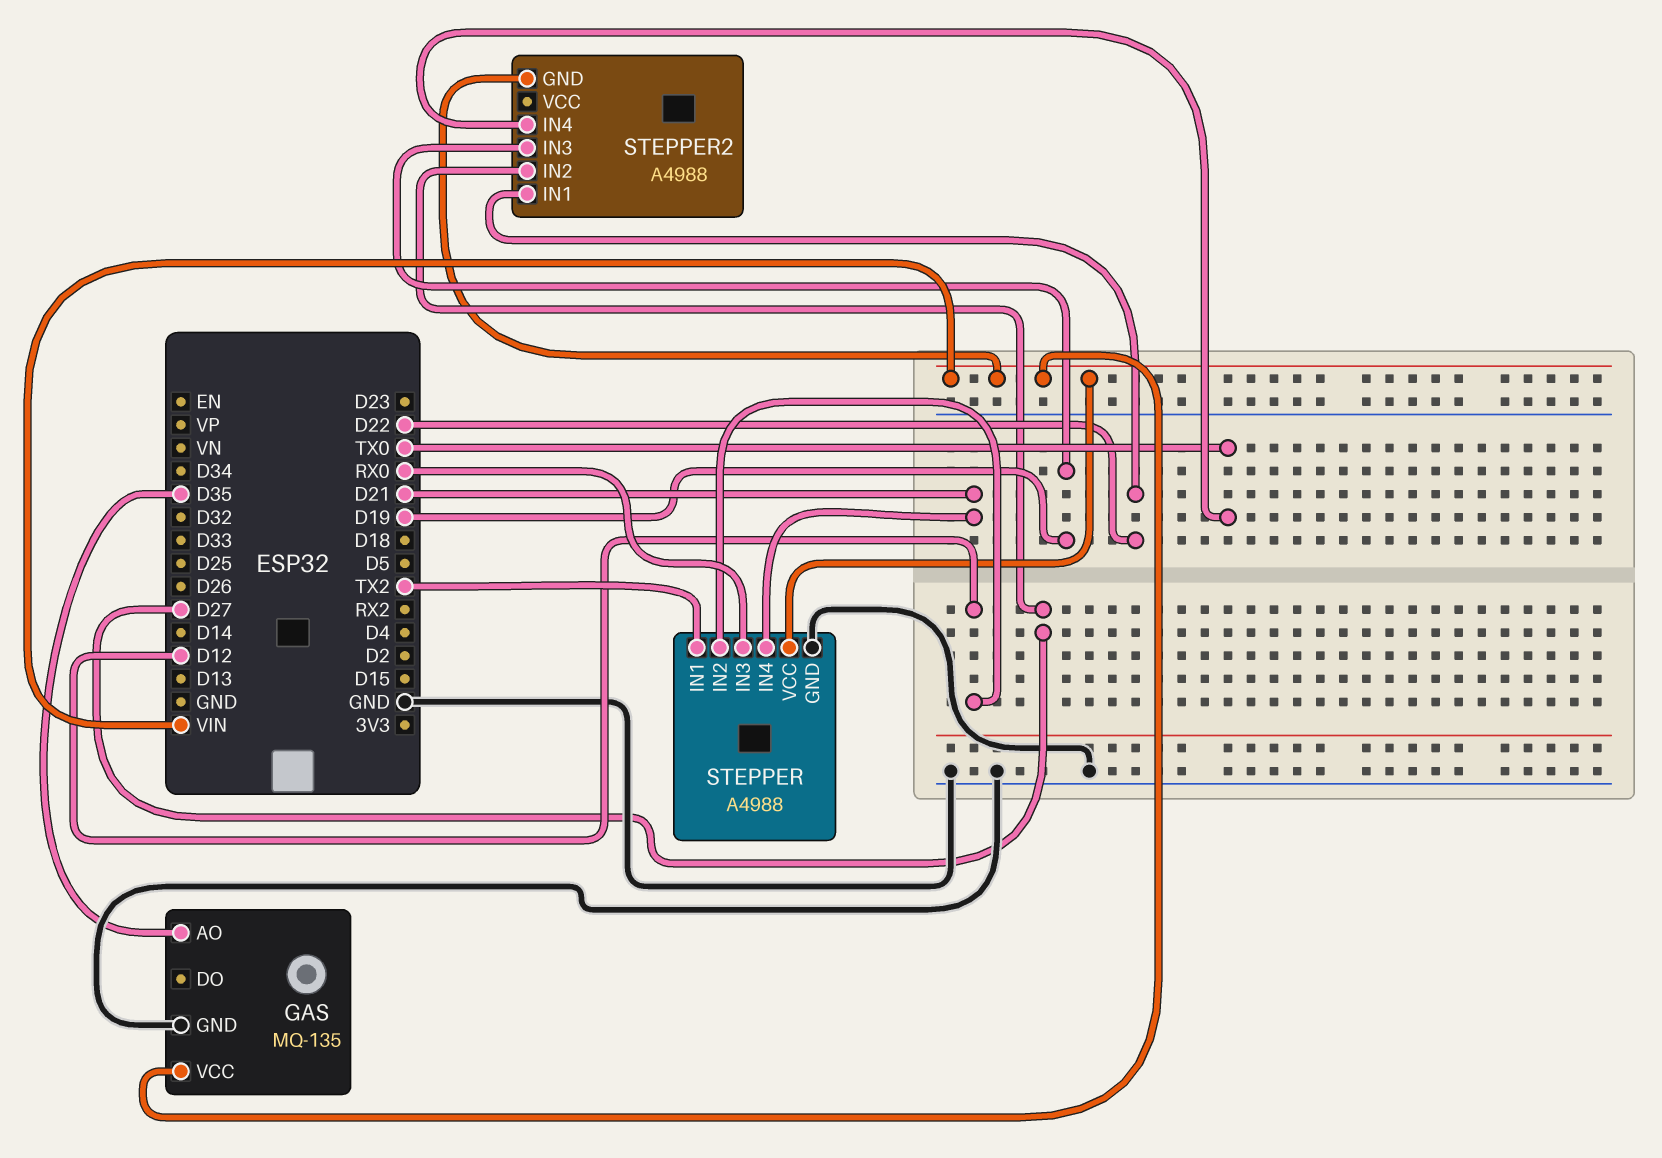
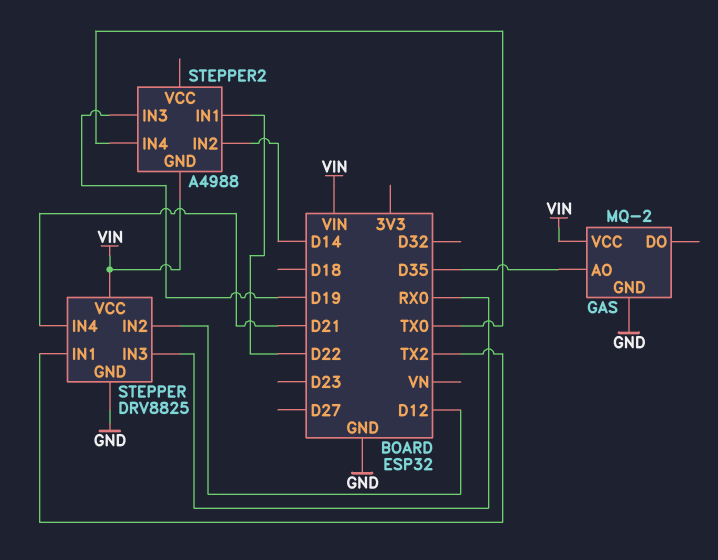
GAS: MQ-135 -> MQ-2
STEPPER: A4988 -> DRV8825
STEPPER2 pin IN2: D27 -> D14

